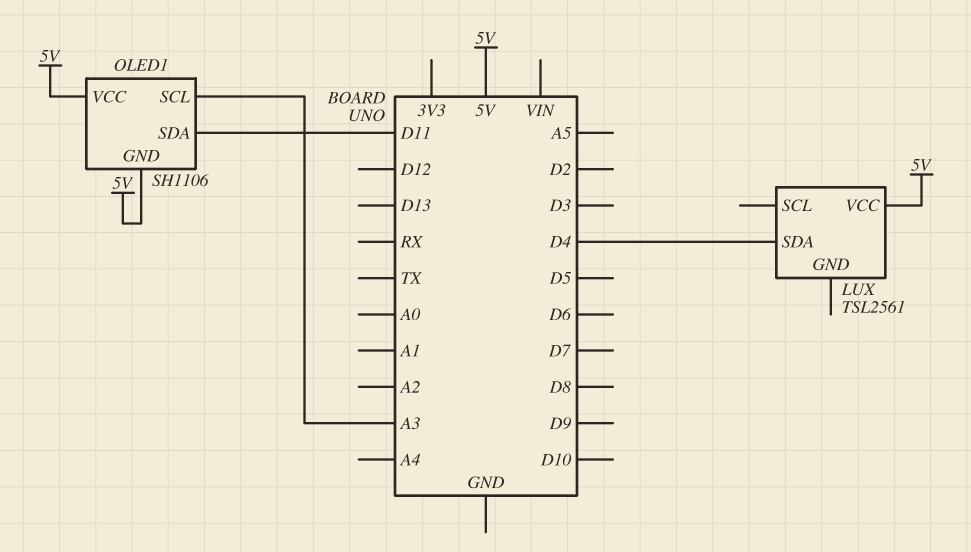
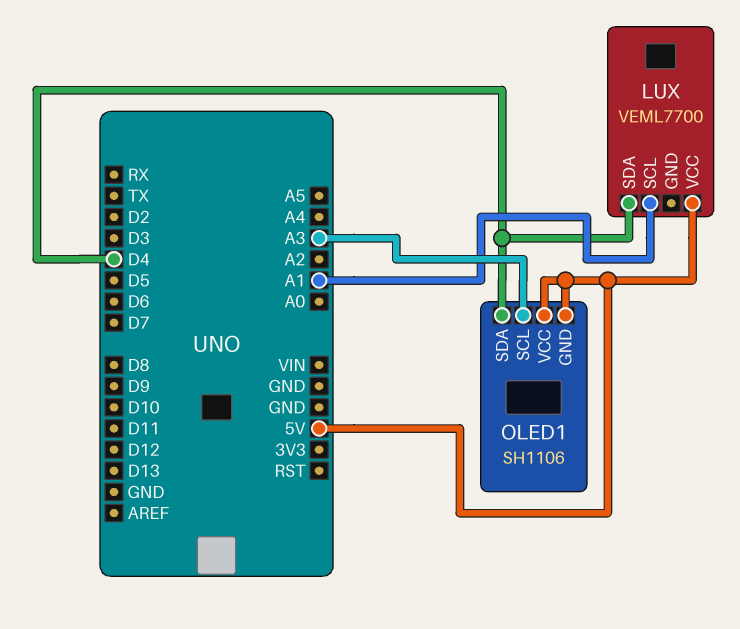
LUX: TSL2561 -> VEML7700
LUX pin SCL: none -> A1
OLED1 pin SDA: D11 -> D4

